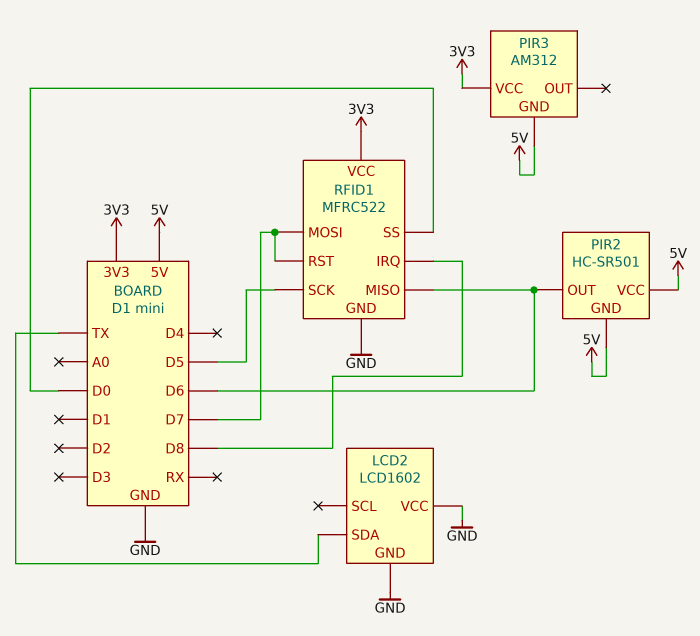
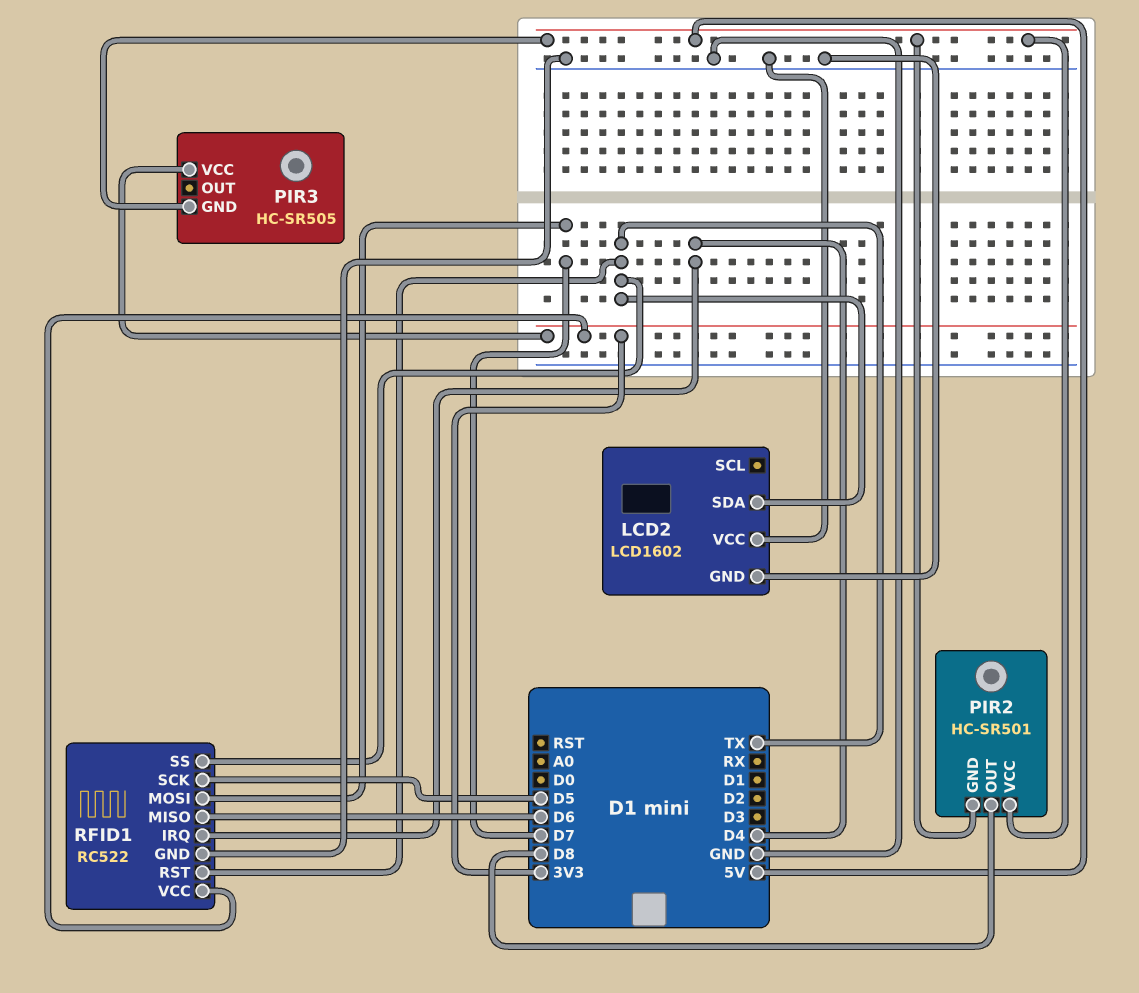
PIR2 pin OUT: D6 -> D8
PIR3: AM312 -> HC-SR505
RFID1: MFRC522 -> RC522
RFID1 pin IRQ: D8 -> D4
RFID1 pin RST: D7 -> TX
RFID1 pin SS: D0 -> TX

